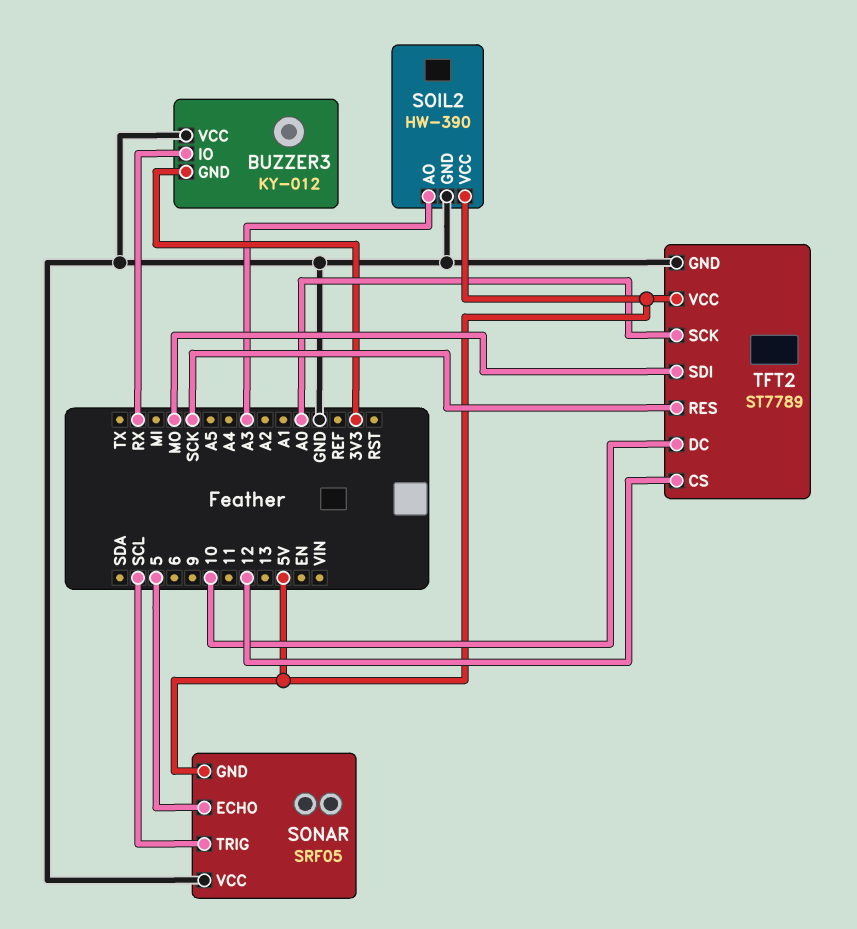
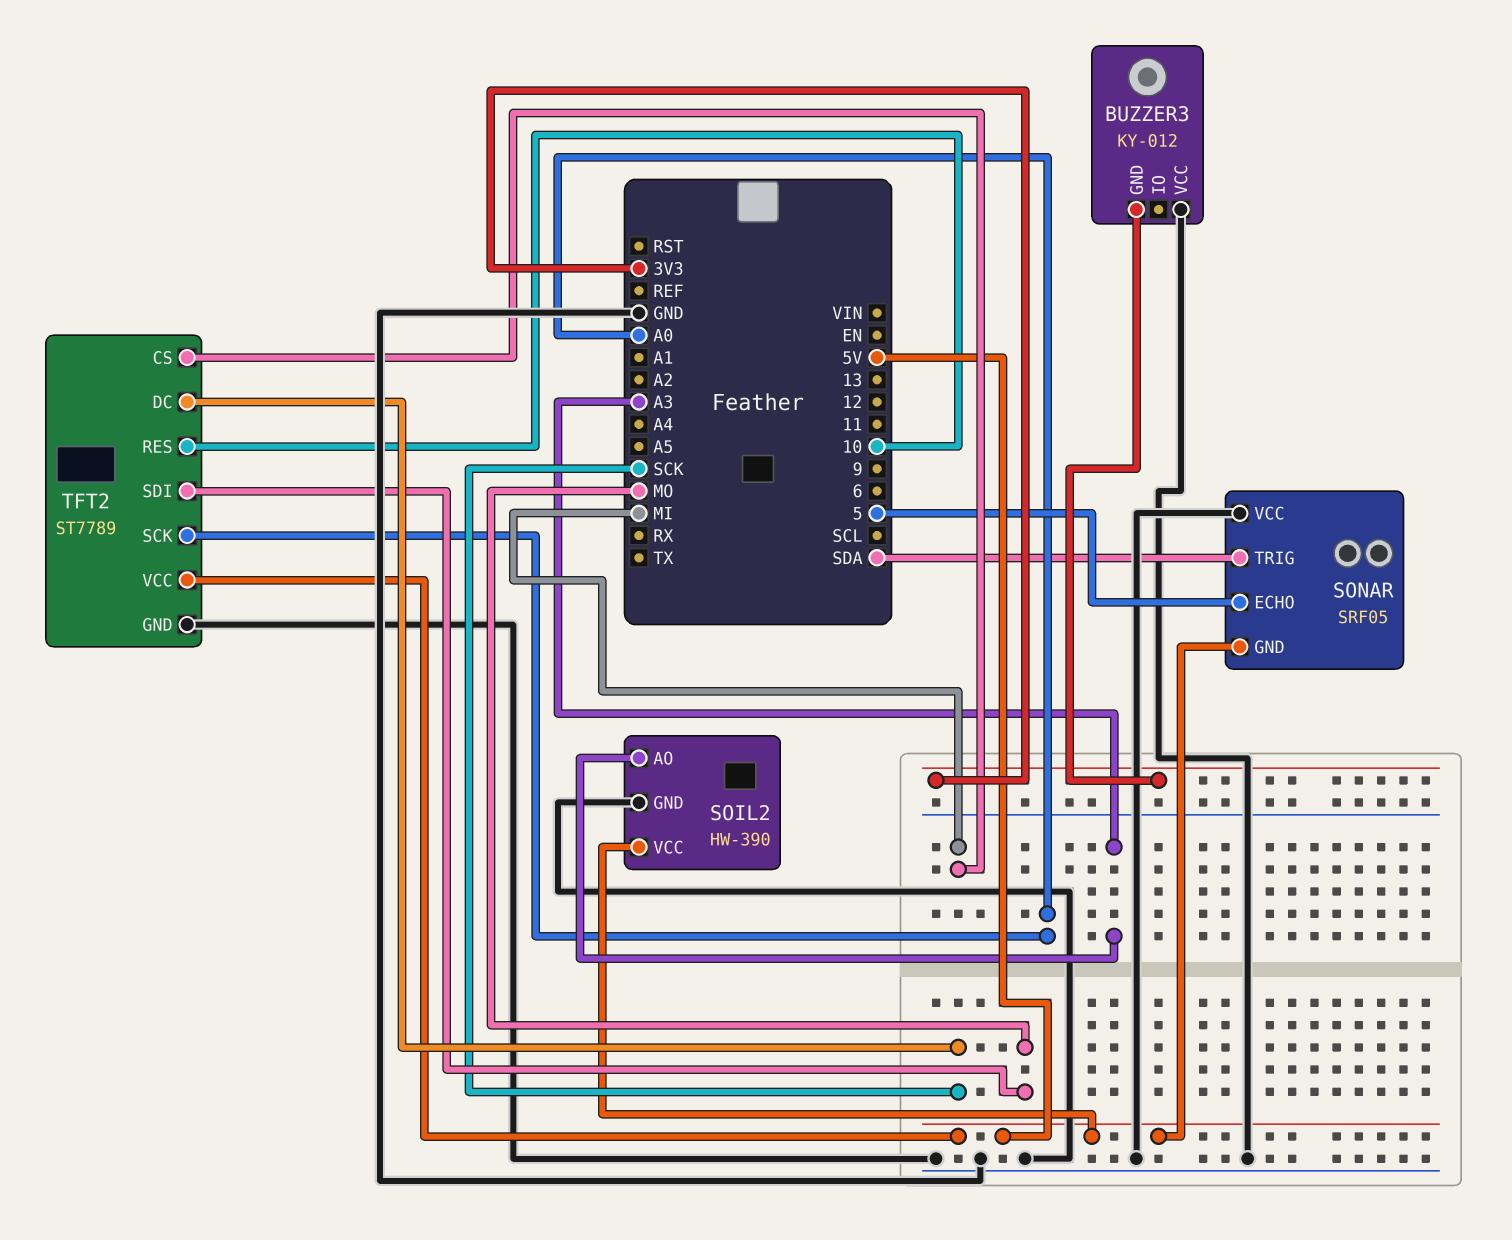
BUZZER3 pin IO: RX -> none
SONAR pin TRIG: SCL -> SDA
TFT2 pin CS: 12 -> MI
TFT2 pin DC: 10 -> SCK
TFT2 pin RES: SCK -> 10

